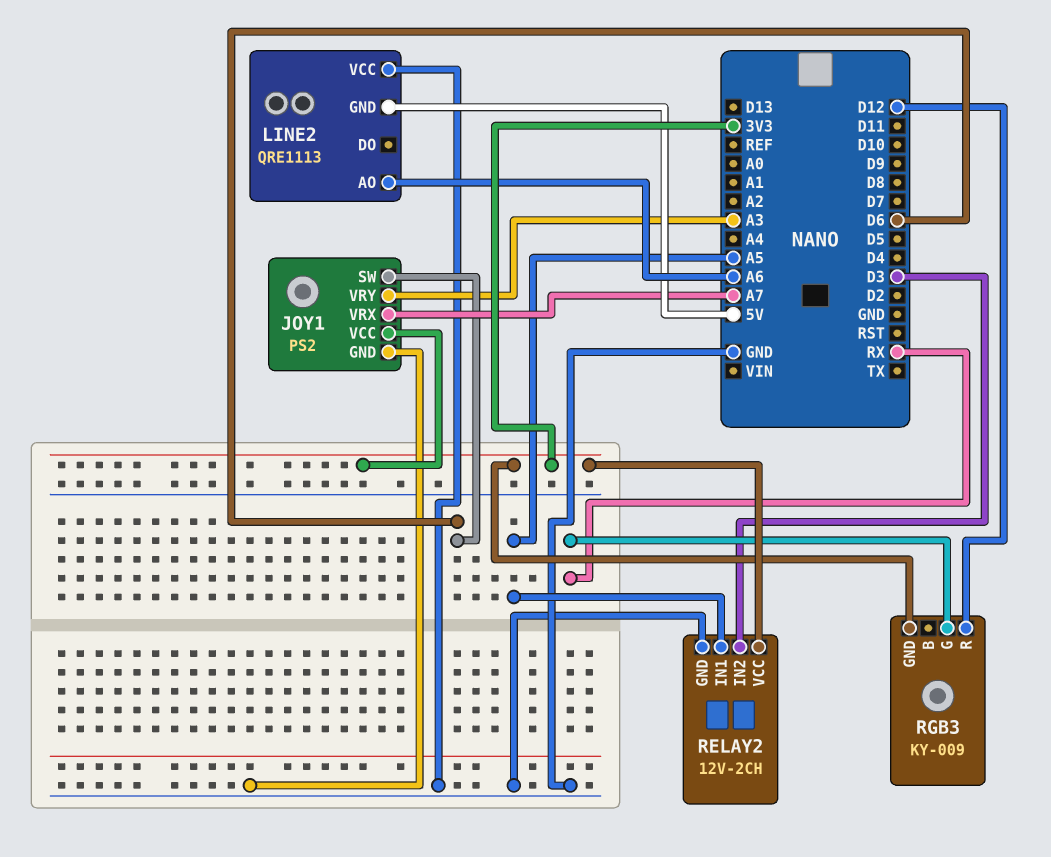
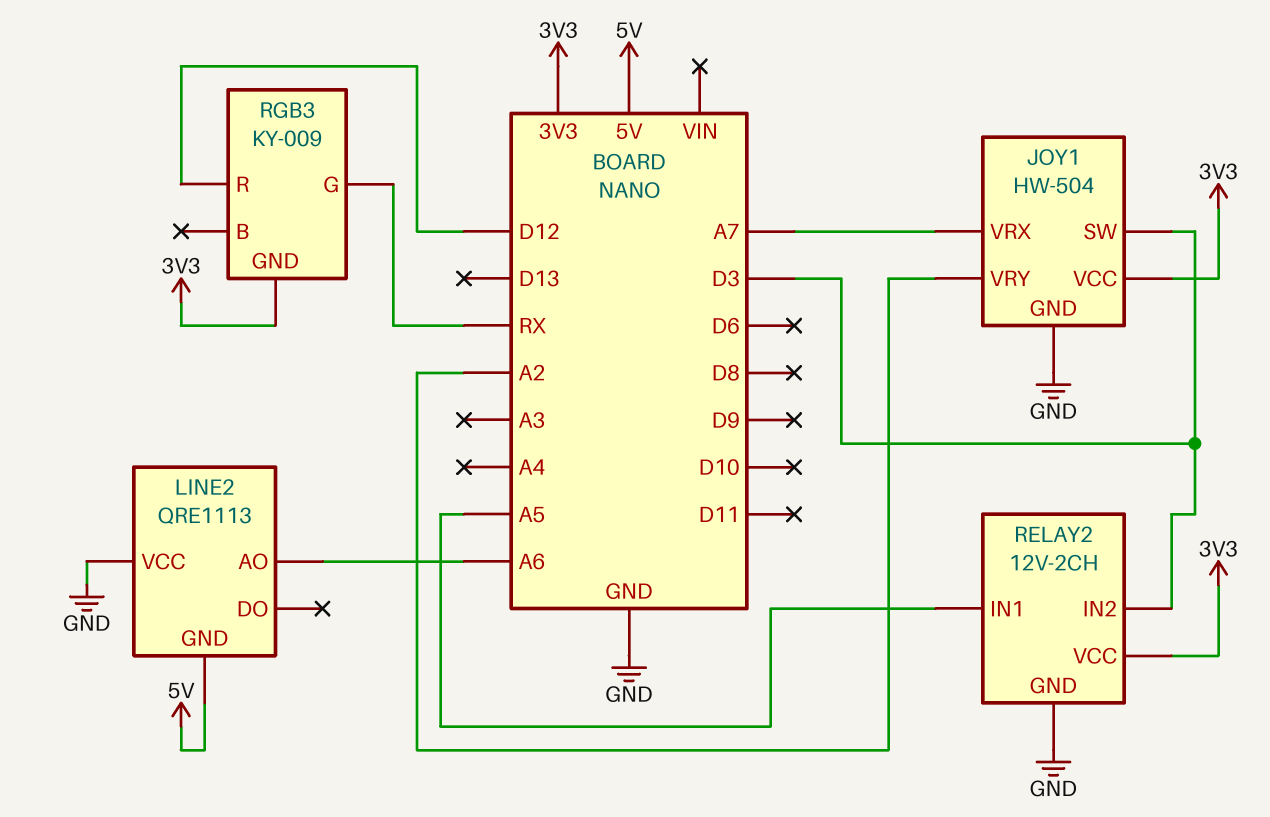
JOY1: PS2 -> HW-504
JOY1 pin SW: D6 -> D3
JOY1 pin VRY: A3 -> A2

